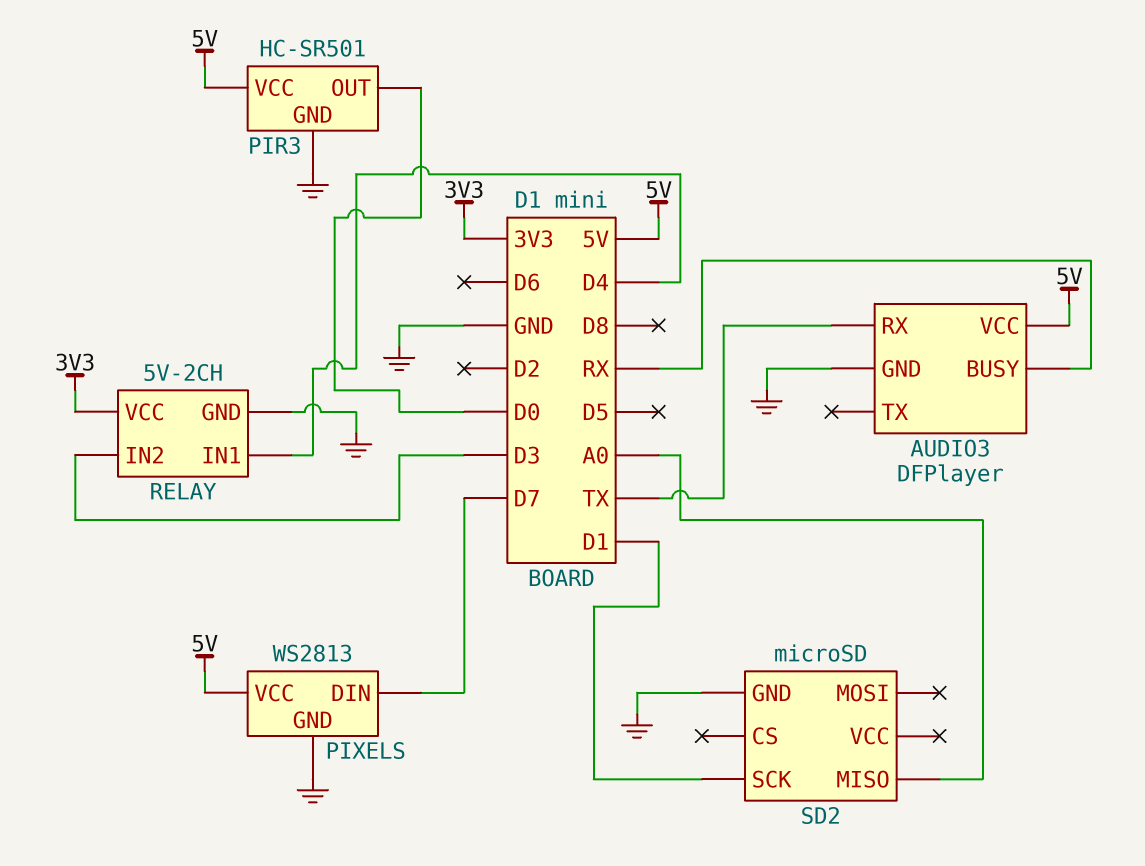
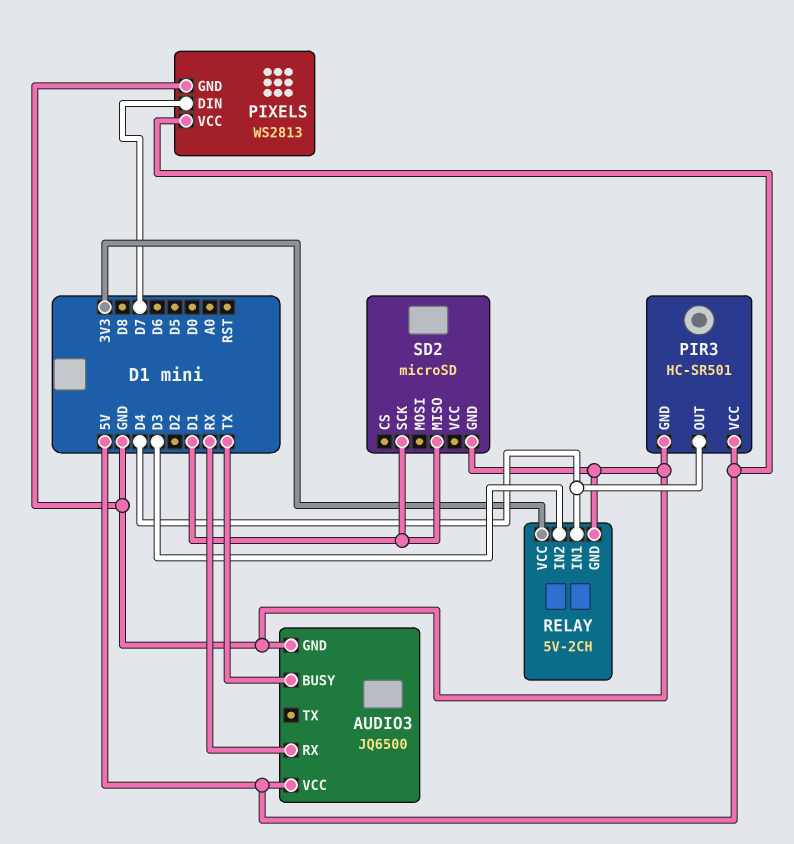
AUDIO3: DFPlayer -> JQ6500
AUDIO3 pin BUSY: RX -> TX
AUDIO3 pin RX: TX -> RX
PIR3 pin OUT: D0 -> D4
SD2 pin MISO: A0 -> D1

